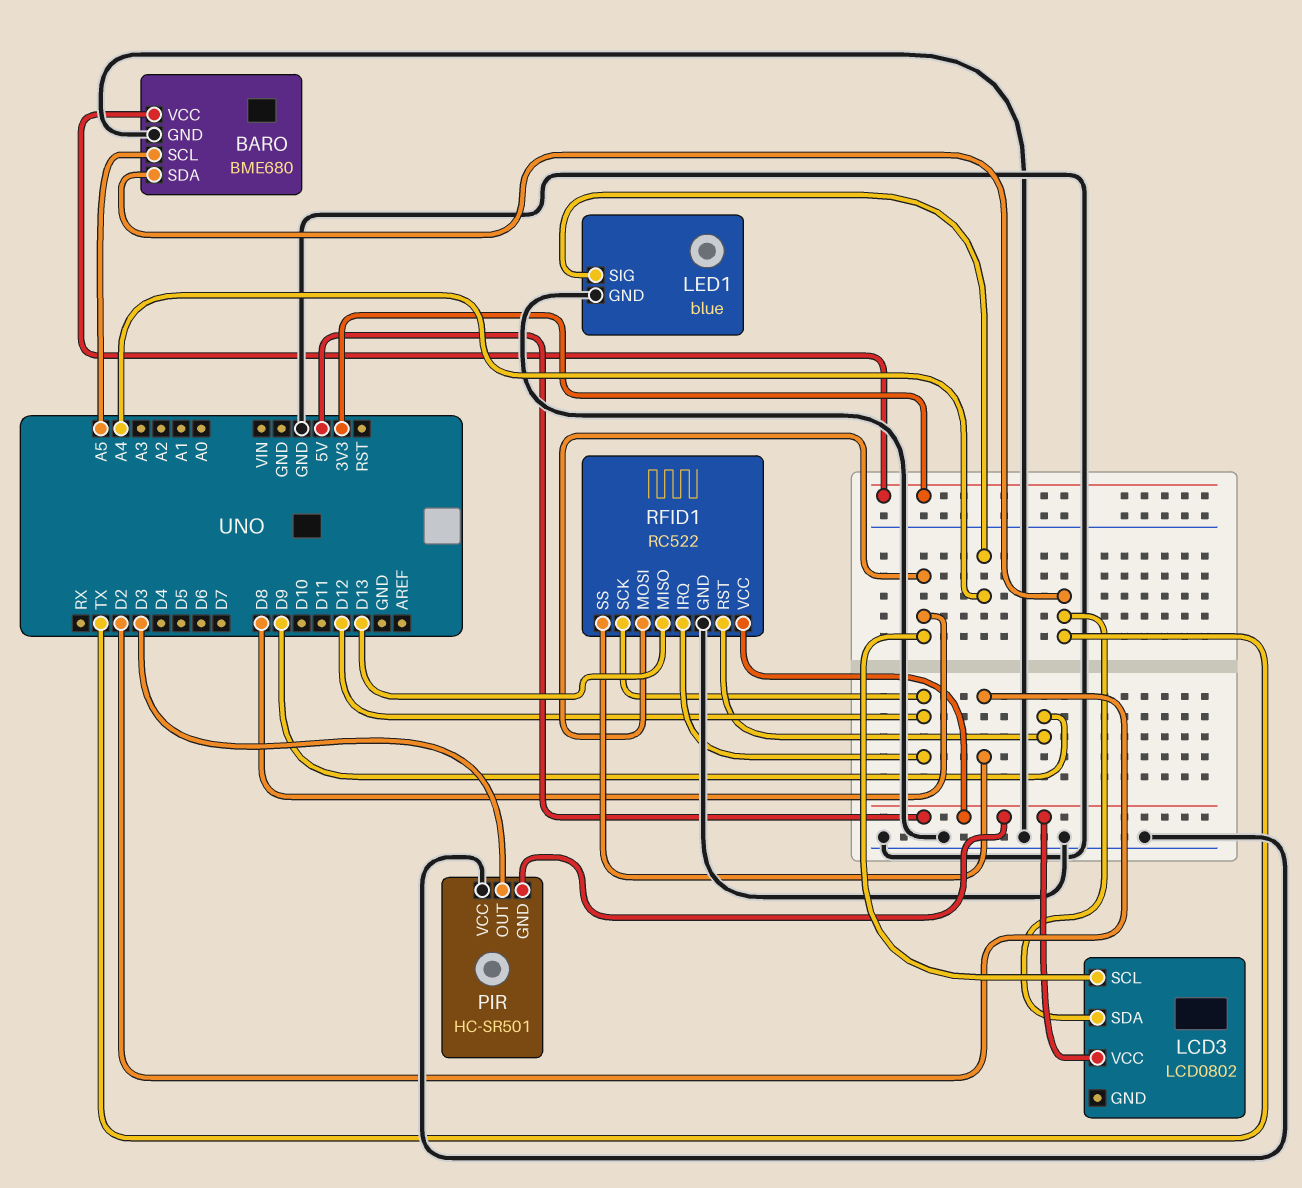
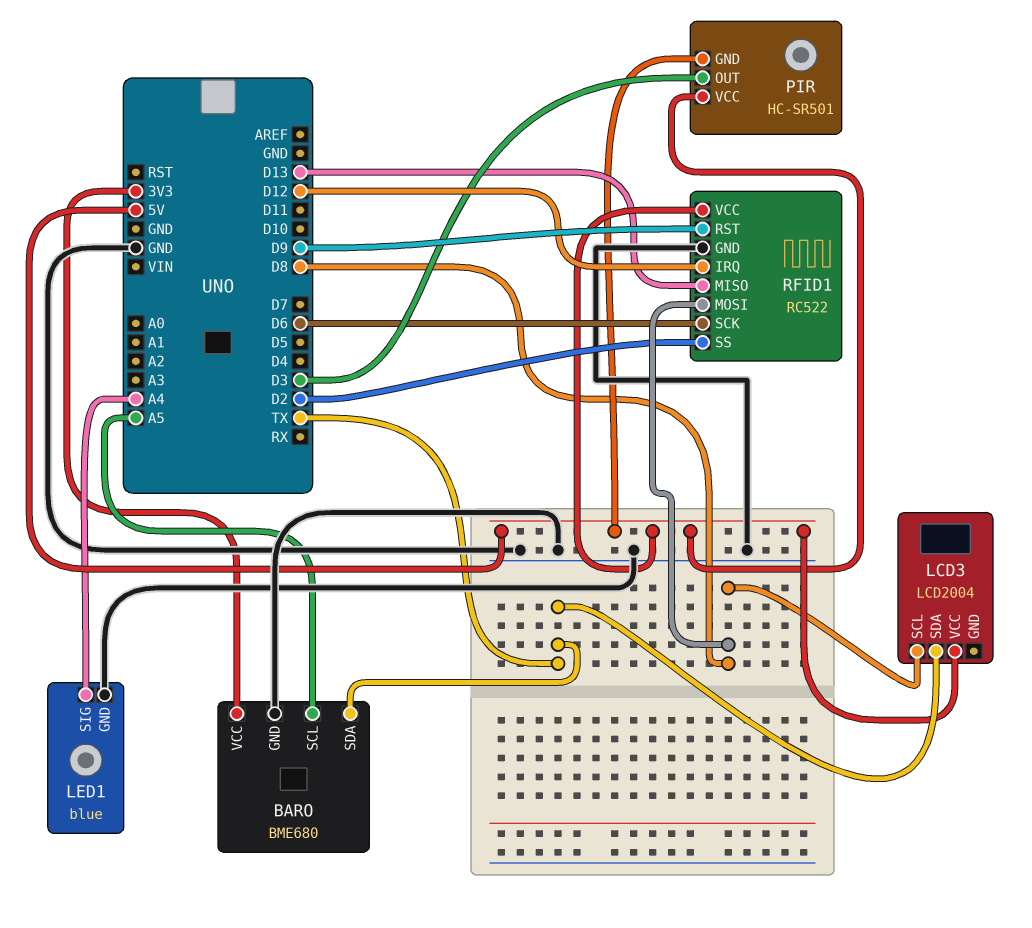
LCD3: LCD0802 -> LCD2004
PIR pin VCC: GND -> 5V
RFID1 pin SCK: D12 -> D6

